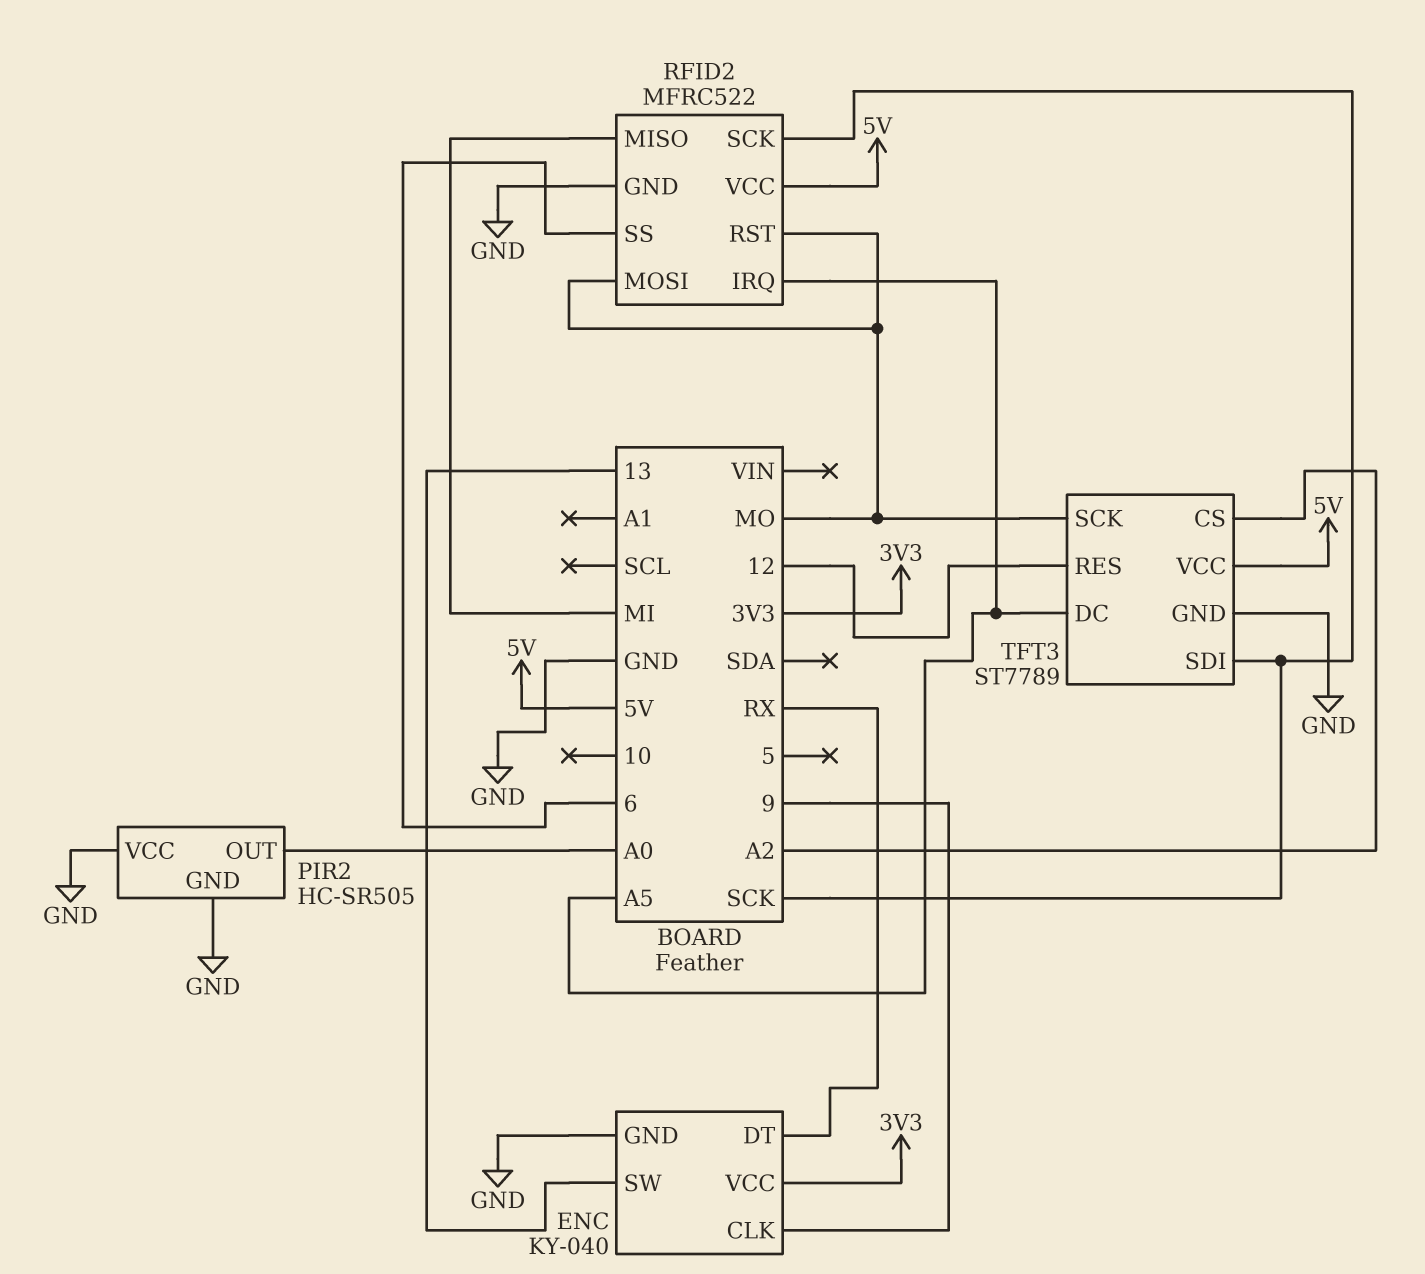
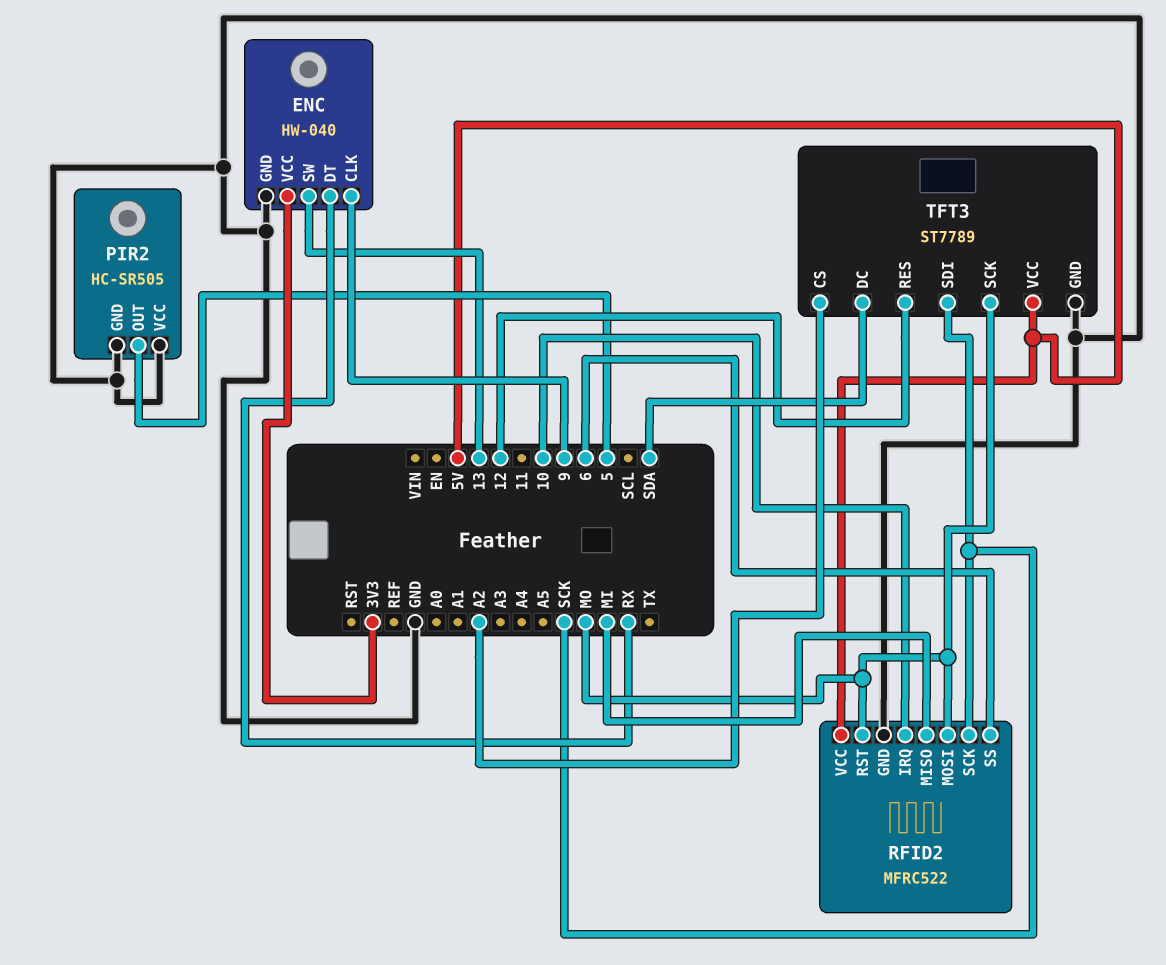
ENC: KY-040 -> HW-040
PIR2 pin OUT: A0 -> 5
RFID2 pin IRQ: A5 -> 10
TFT3 pin DC: A5 -> SDA

